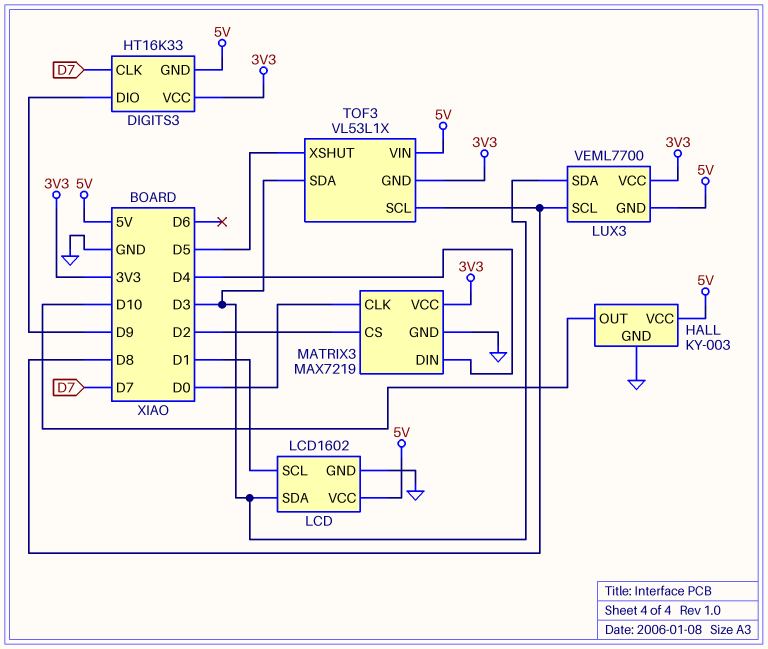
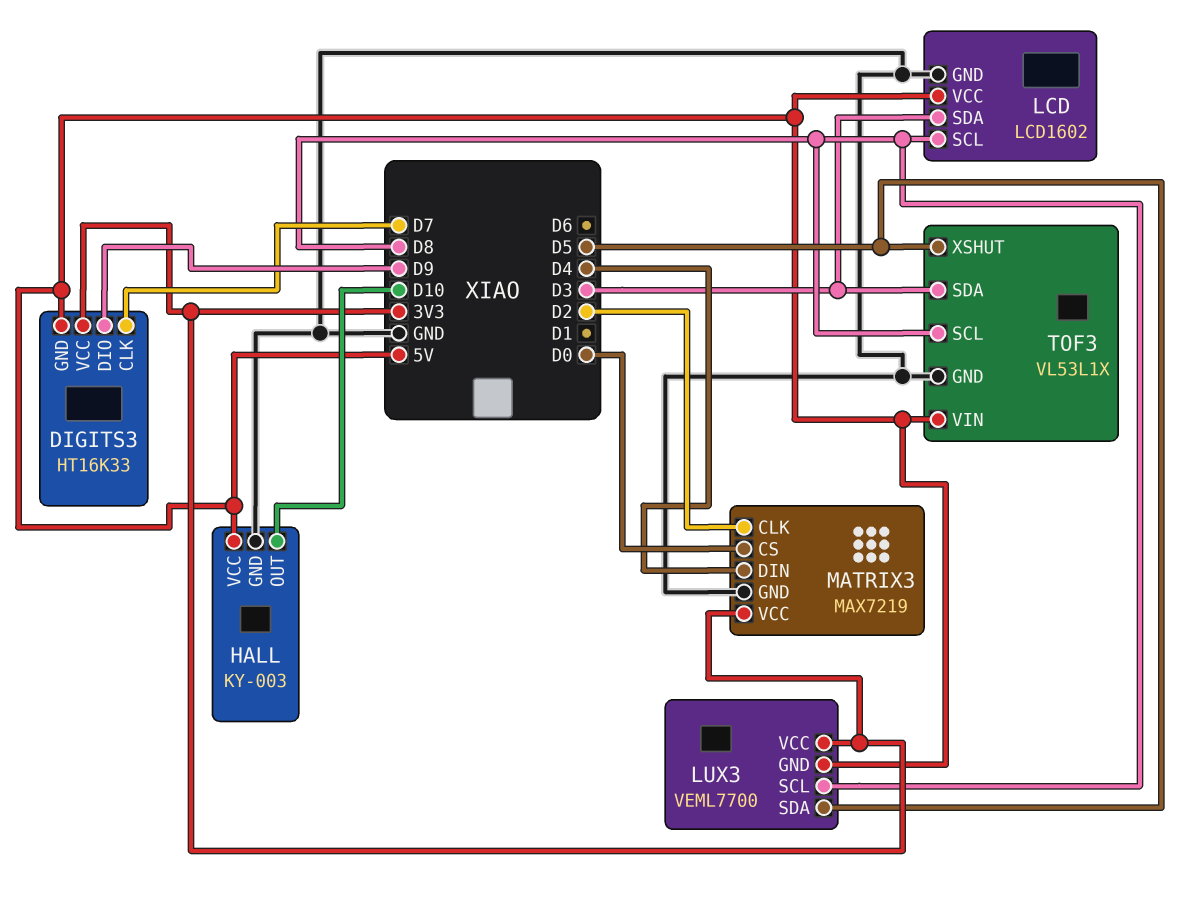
LCD pin SCL: D1 -> D8
LUX3 pin SDA: D3 -> D5
MATRIX3 pin CLK: D0 -> D2
MATRIX3 pin CS: D2 -> D0
TOF3 pin GND: 3V3 -> GND

